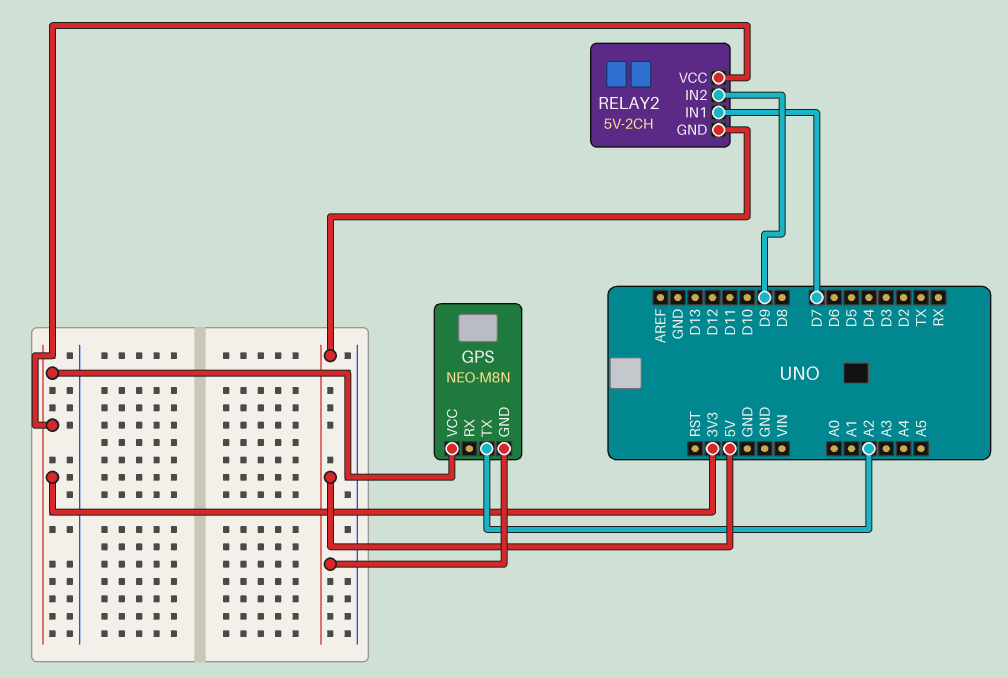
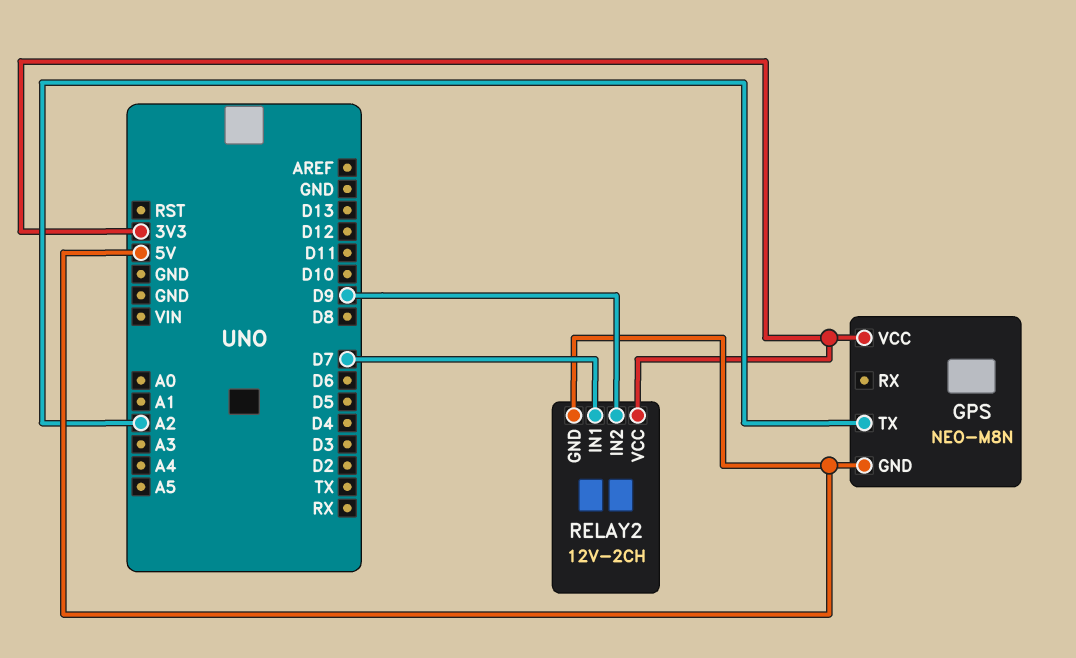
RELAY2: 5V-2CH -> 12V-2CH

